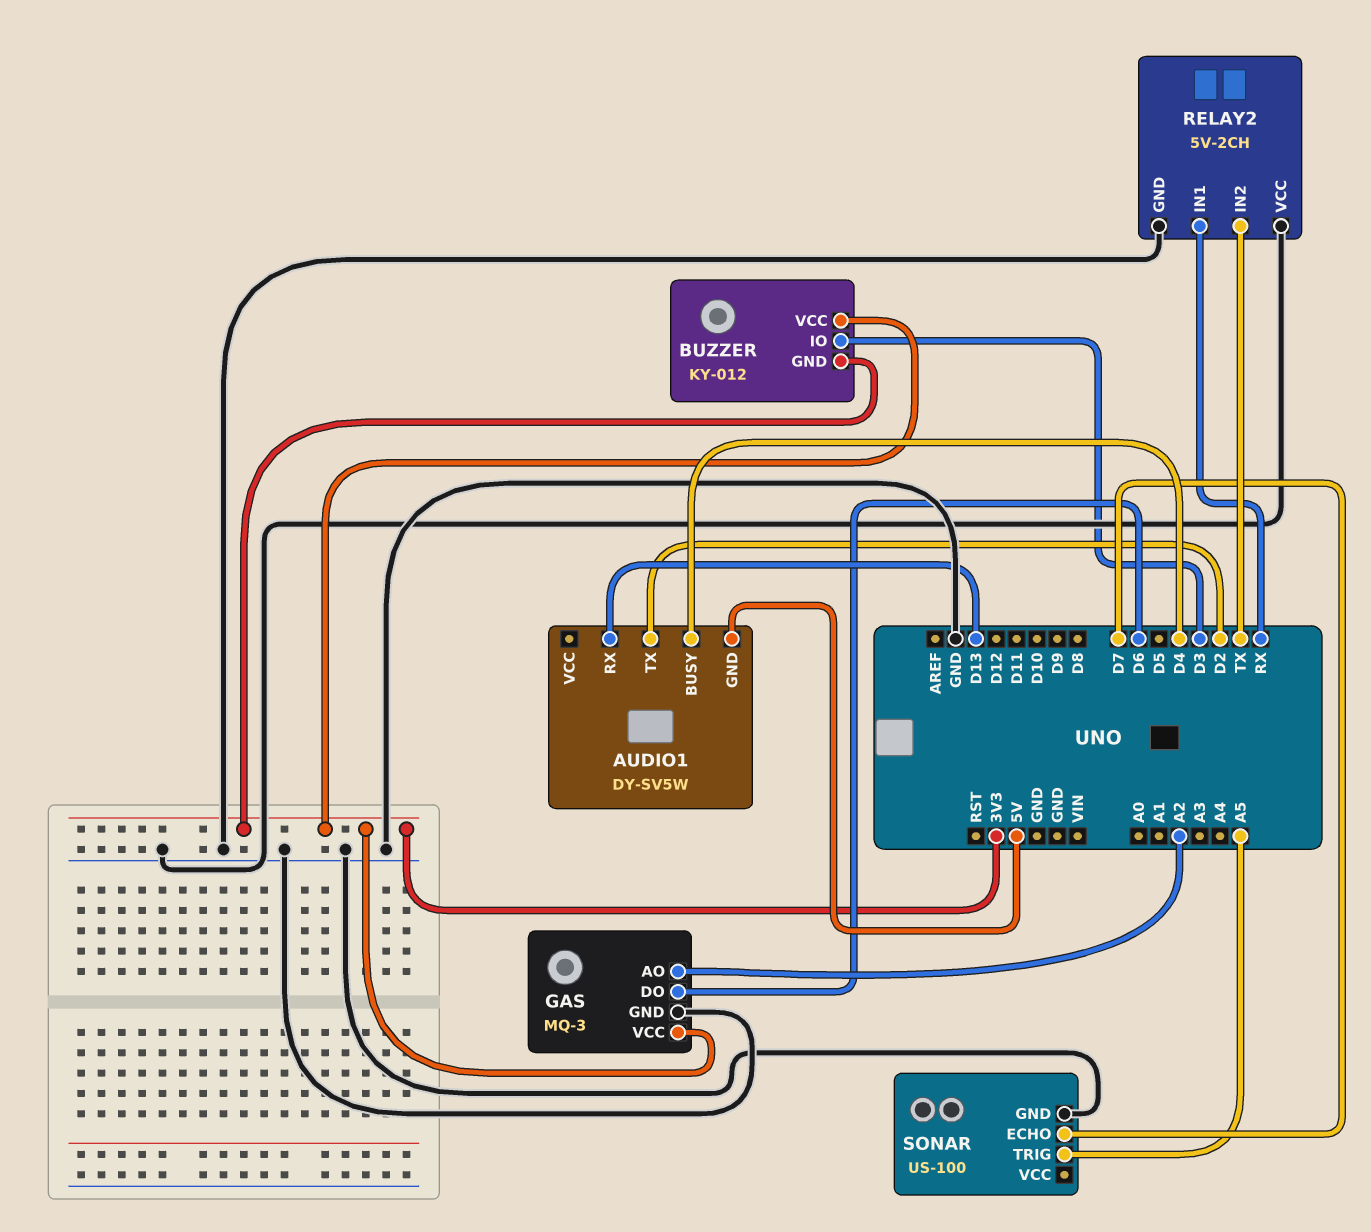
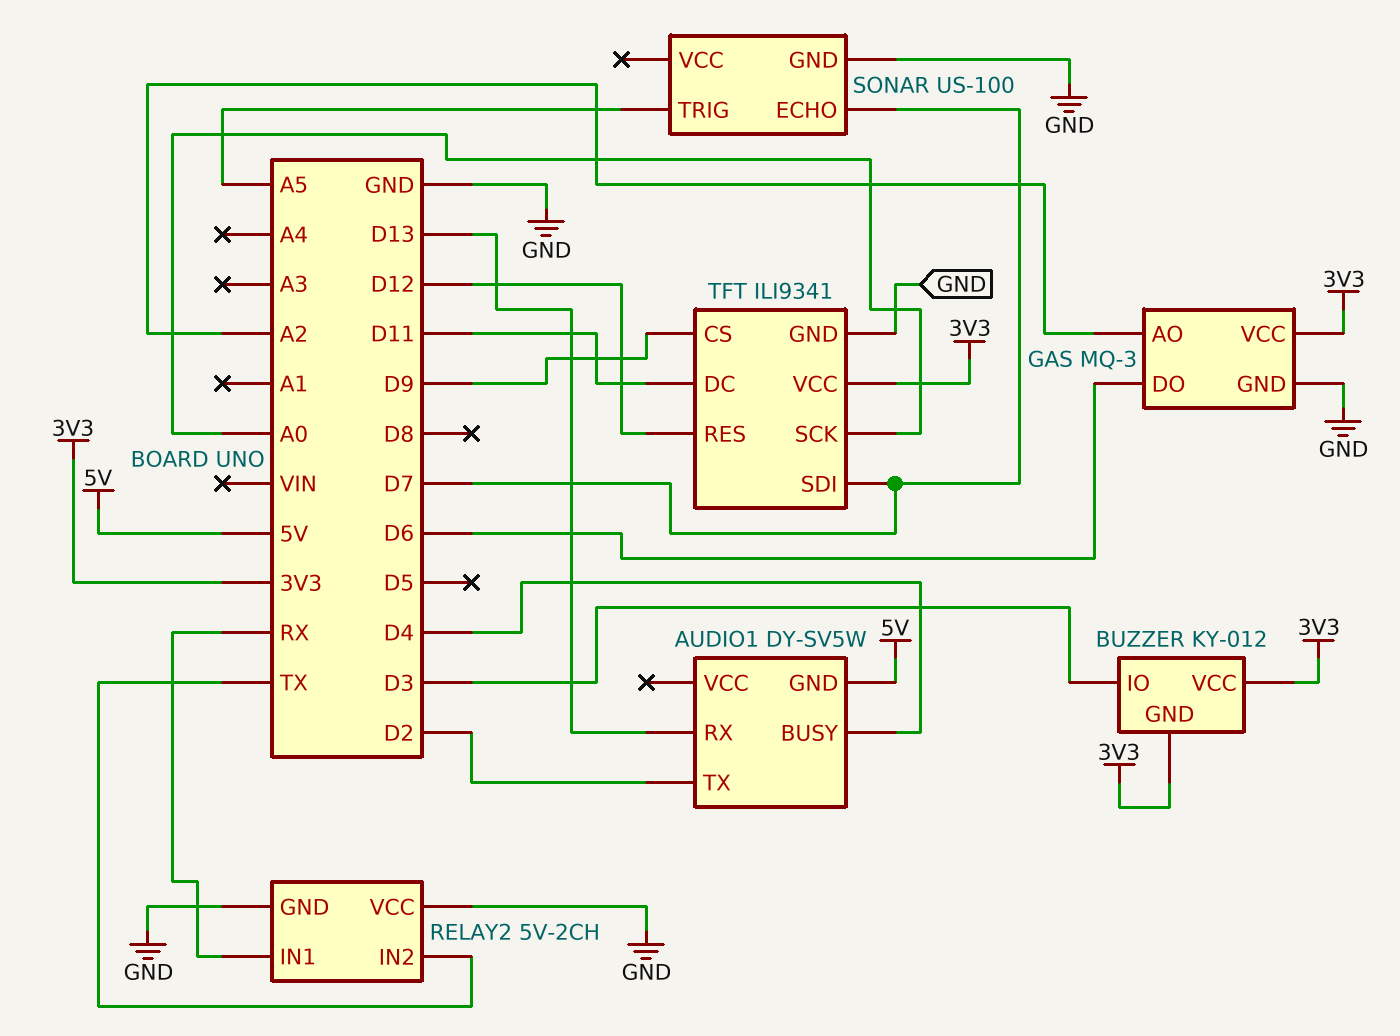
TFT: none -> ILI9341
TFT pin CS: none -> D9
TFT pin DC: none -> D11
TFT pin GND: none -> GND
TFT pin RES: none -> D12
TFT pin SCK: none -> A0
TFT pin SDI: none -> D7
TFT pin VCC: none -> 3V3

